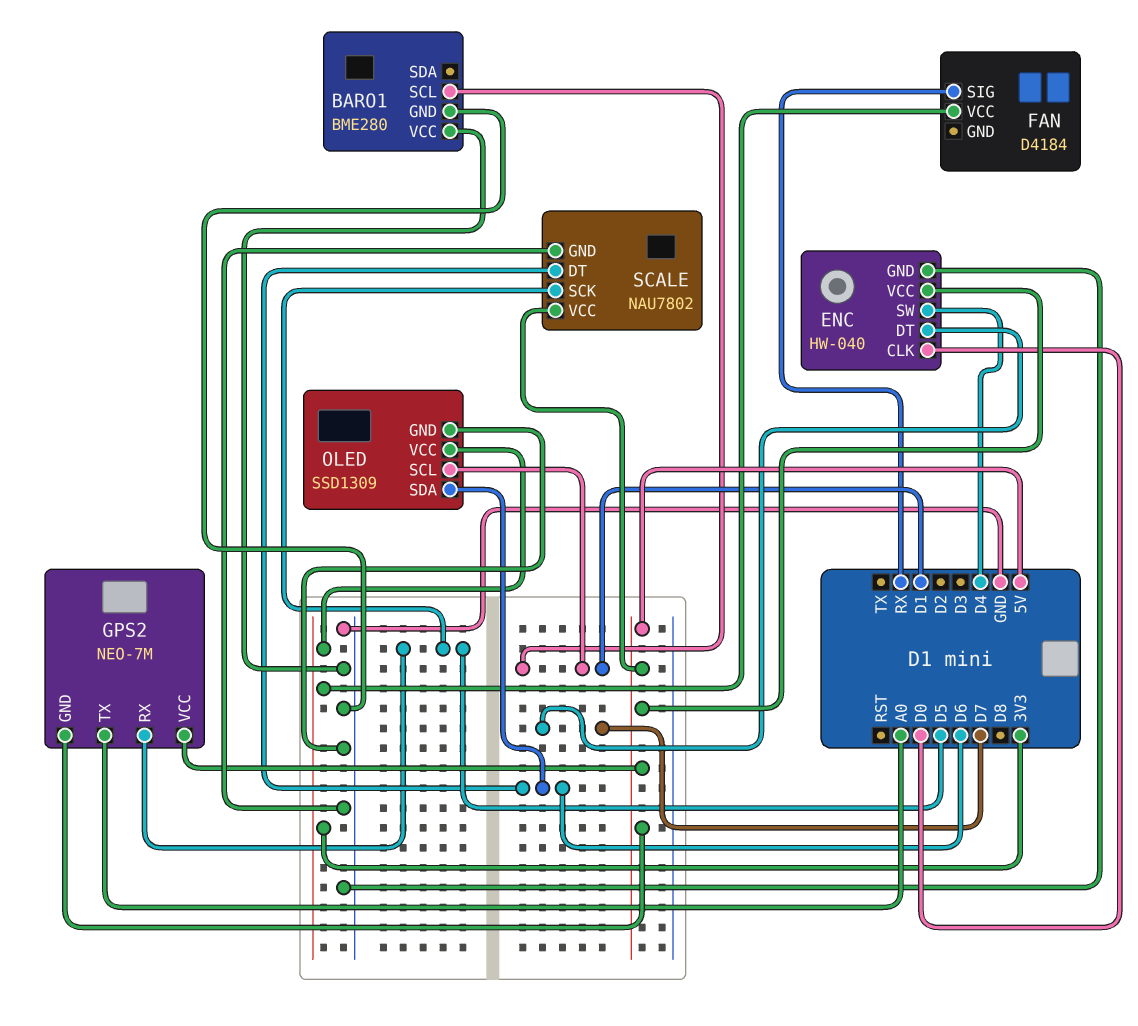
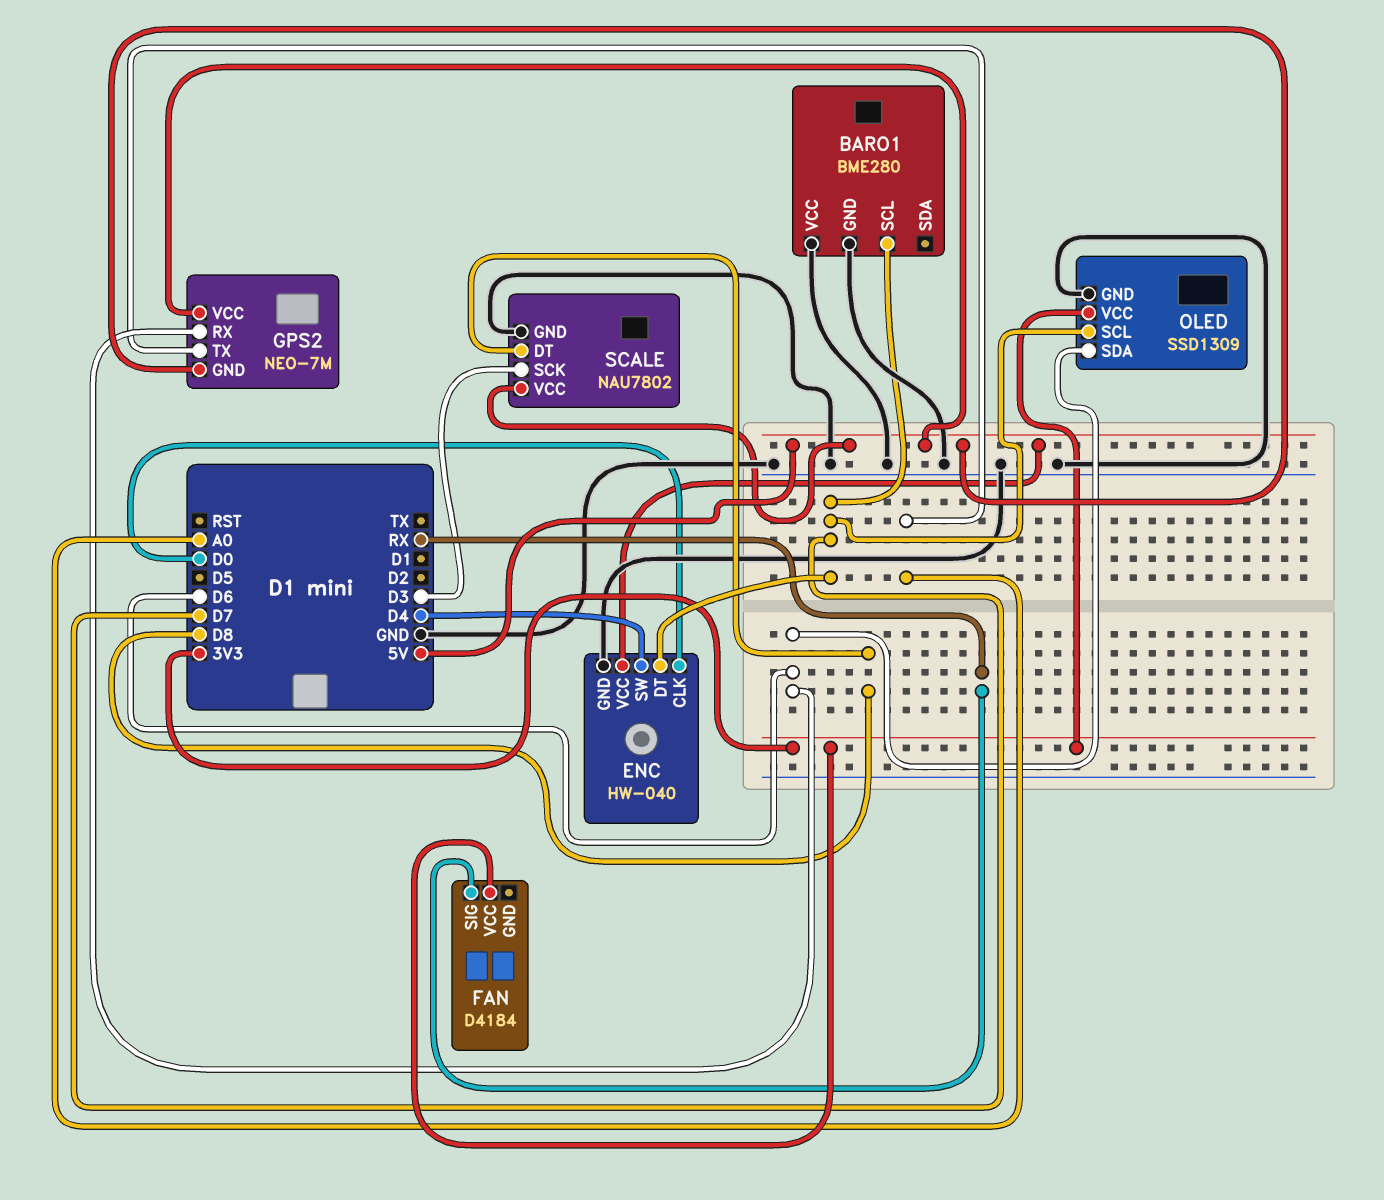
BARO1 pin SCL: D1 -> D7
GPS2 pin RX: D5 -> D6
OLED pin SCL: D1 -> D7
SCALE pin DT: D6 -> D8
SCALE pin SCK: D5 -> D3

